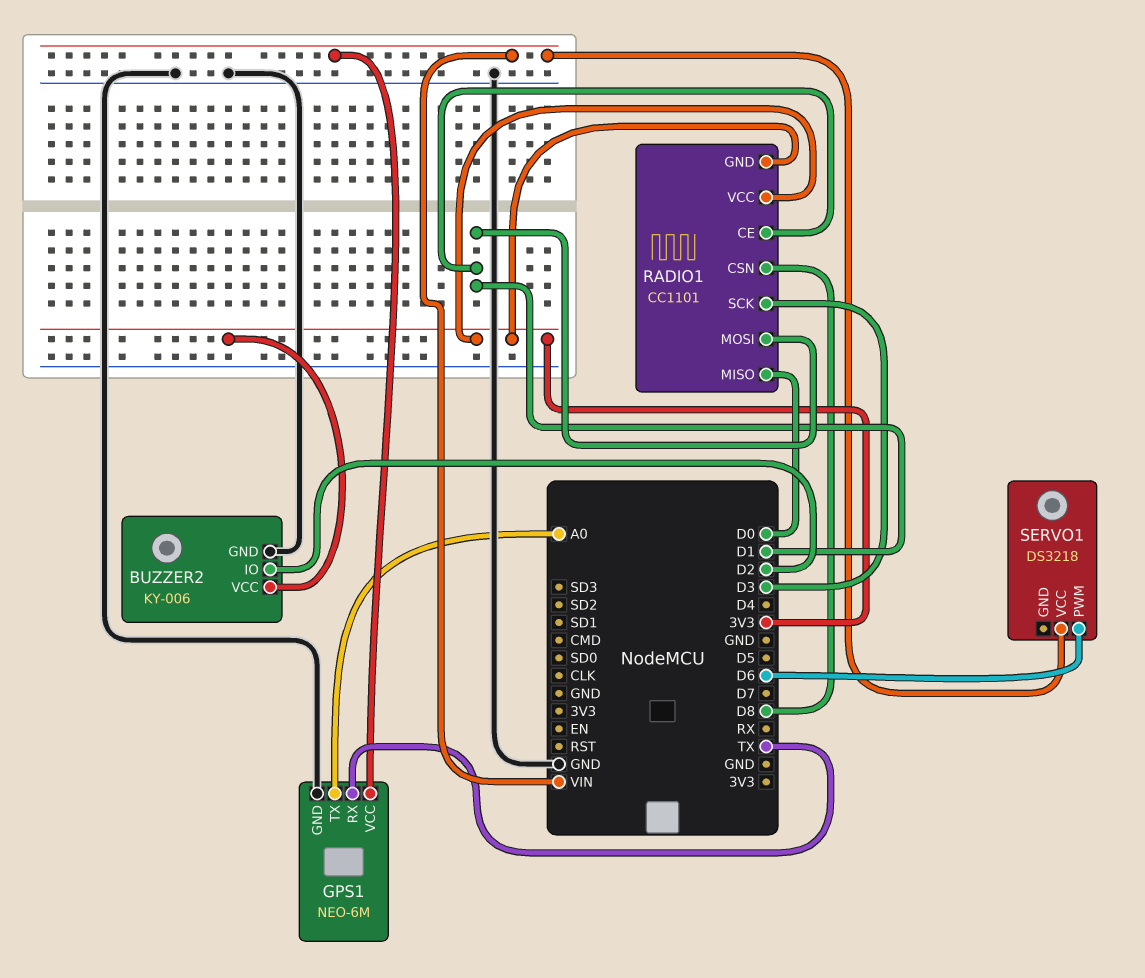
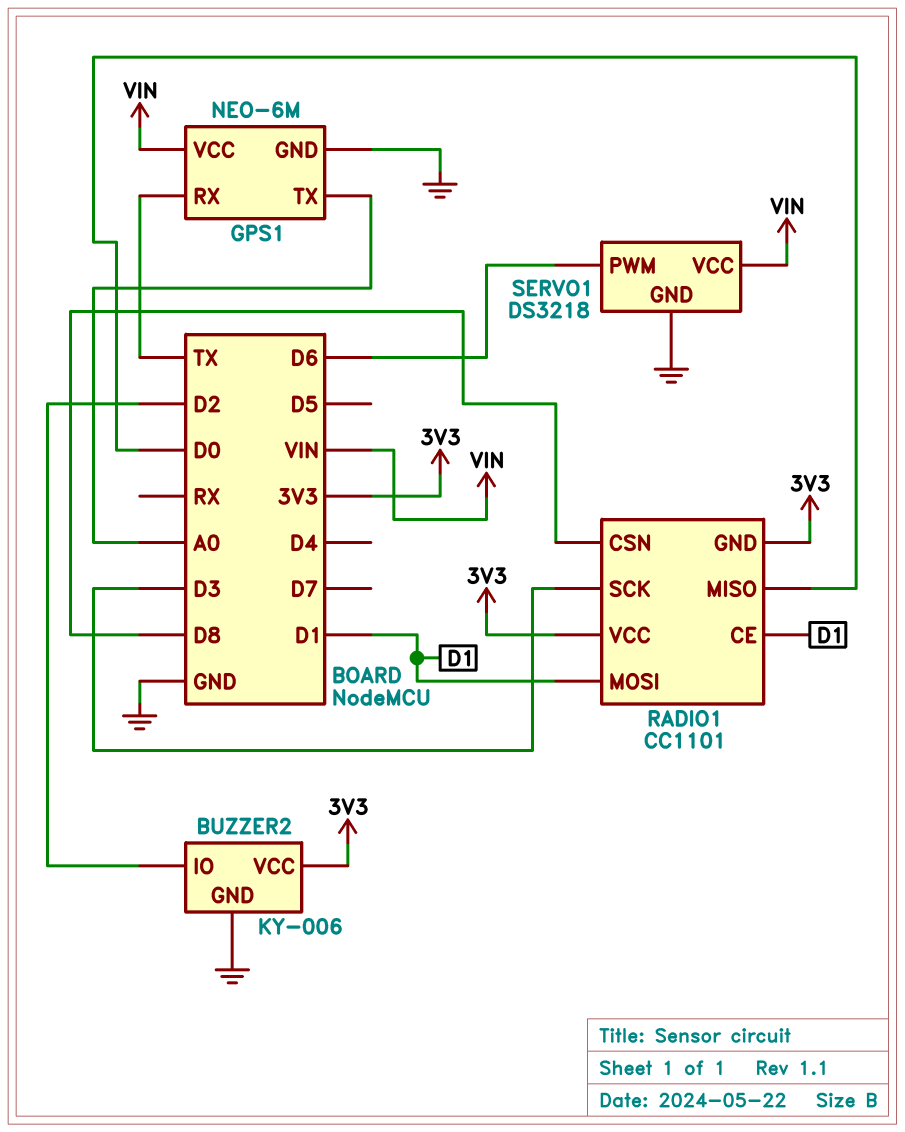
SERVO1 pin GND: none -> GND

